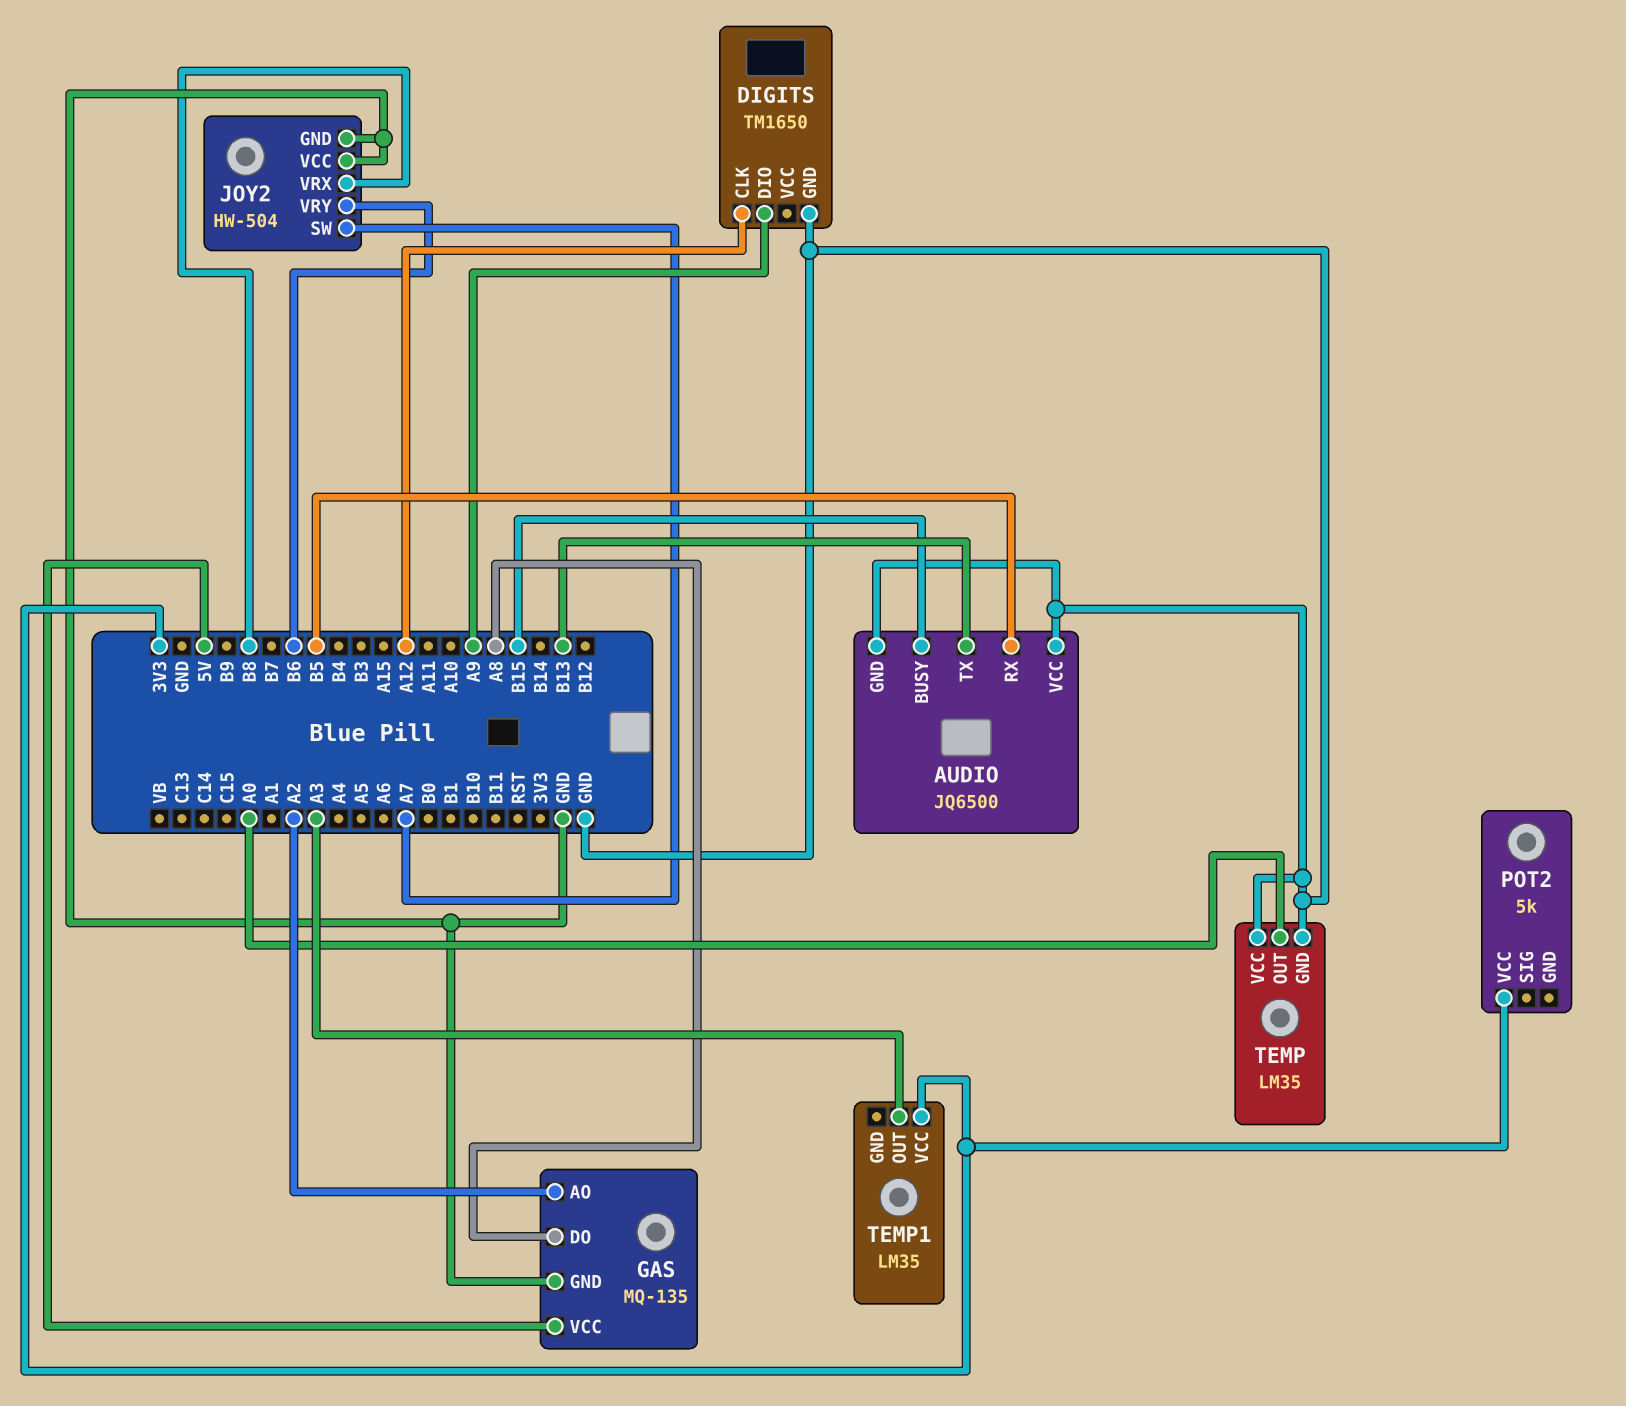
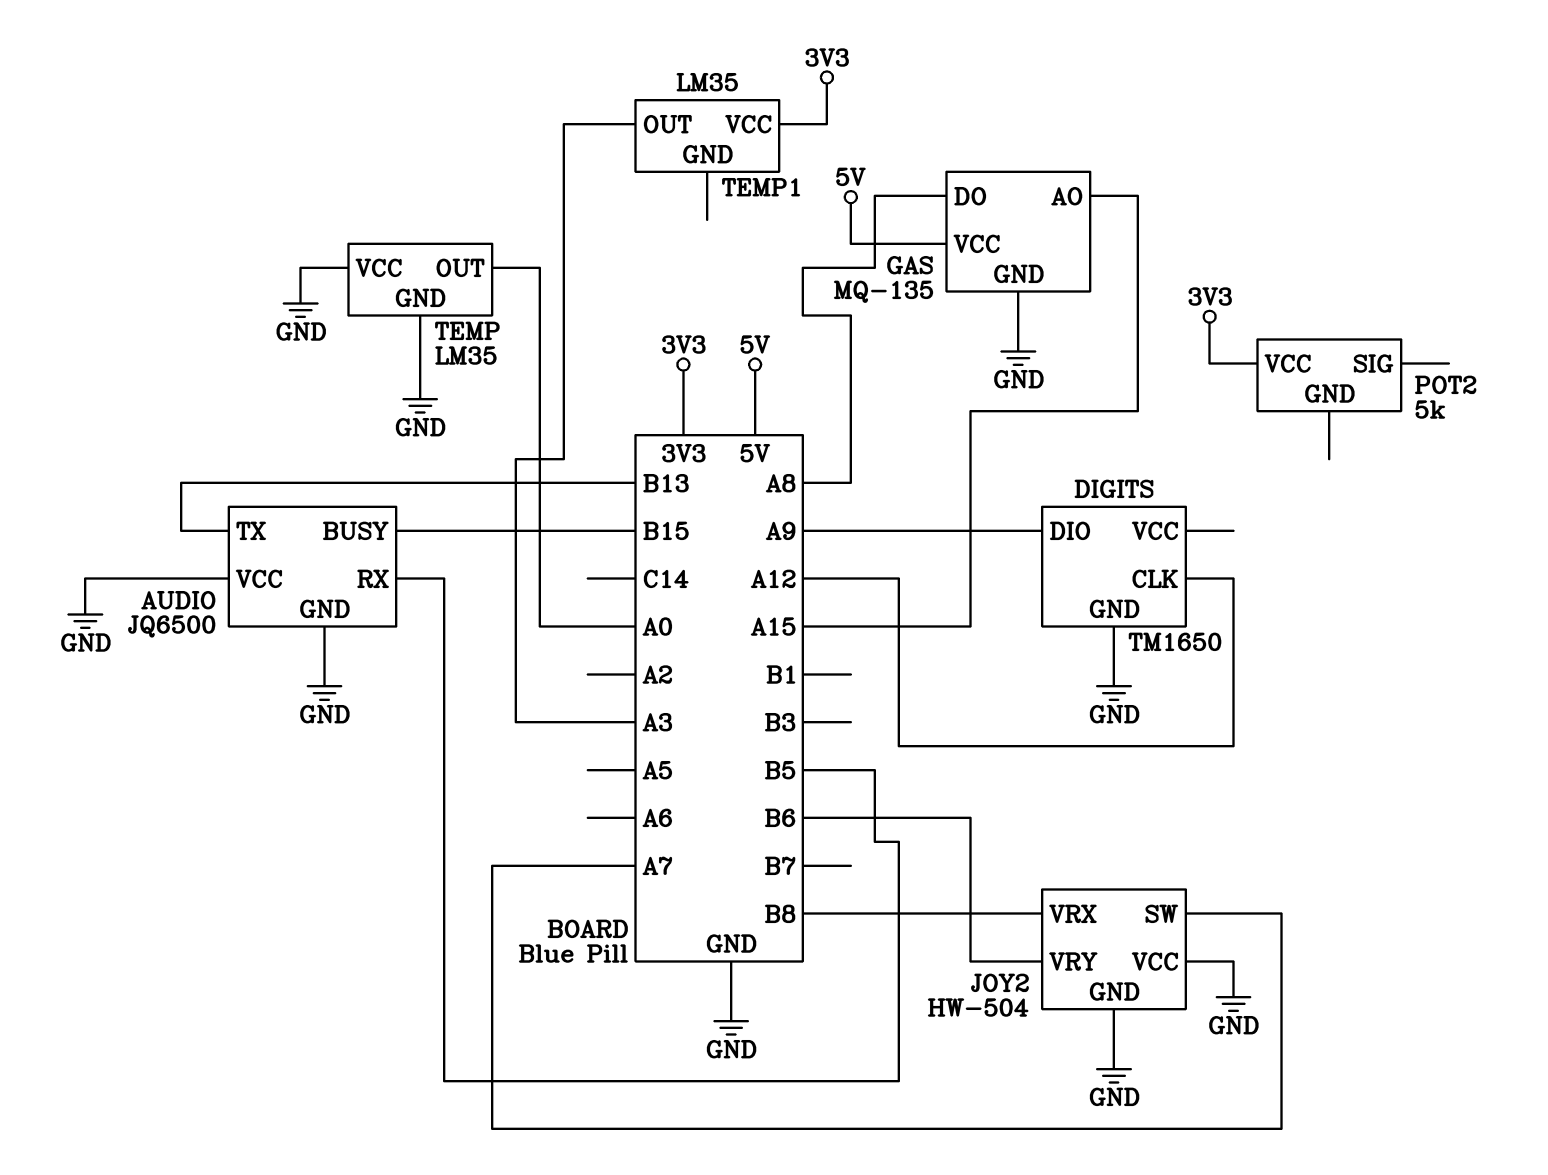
GAS pin AO: A2 -> A15

